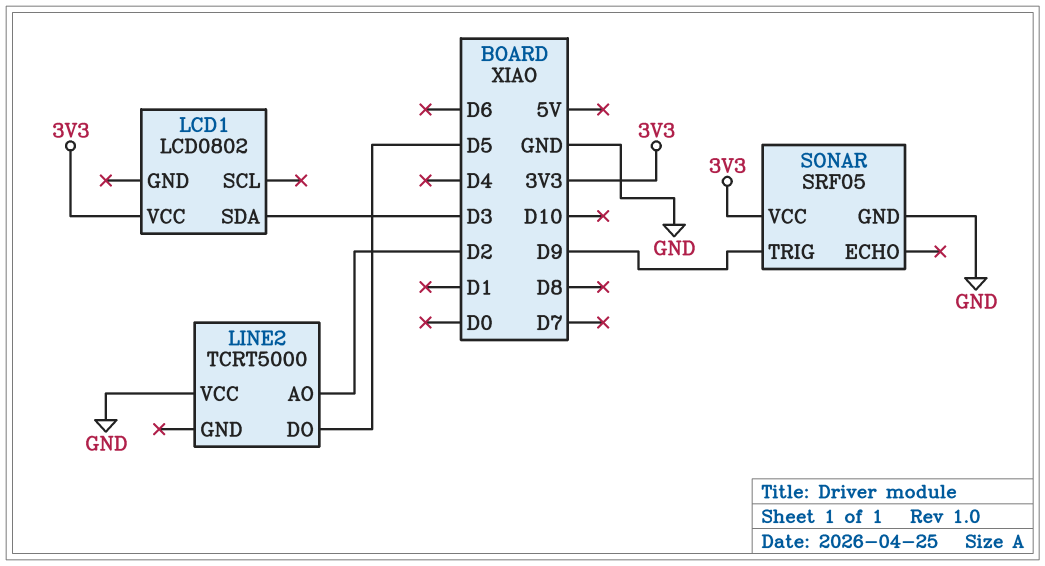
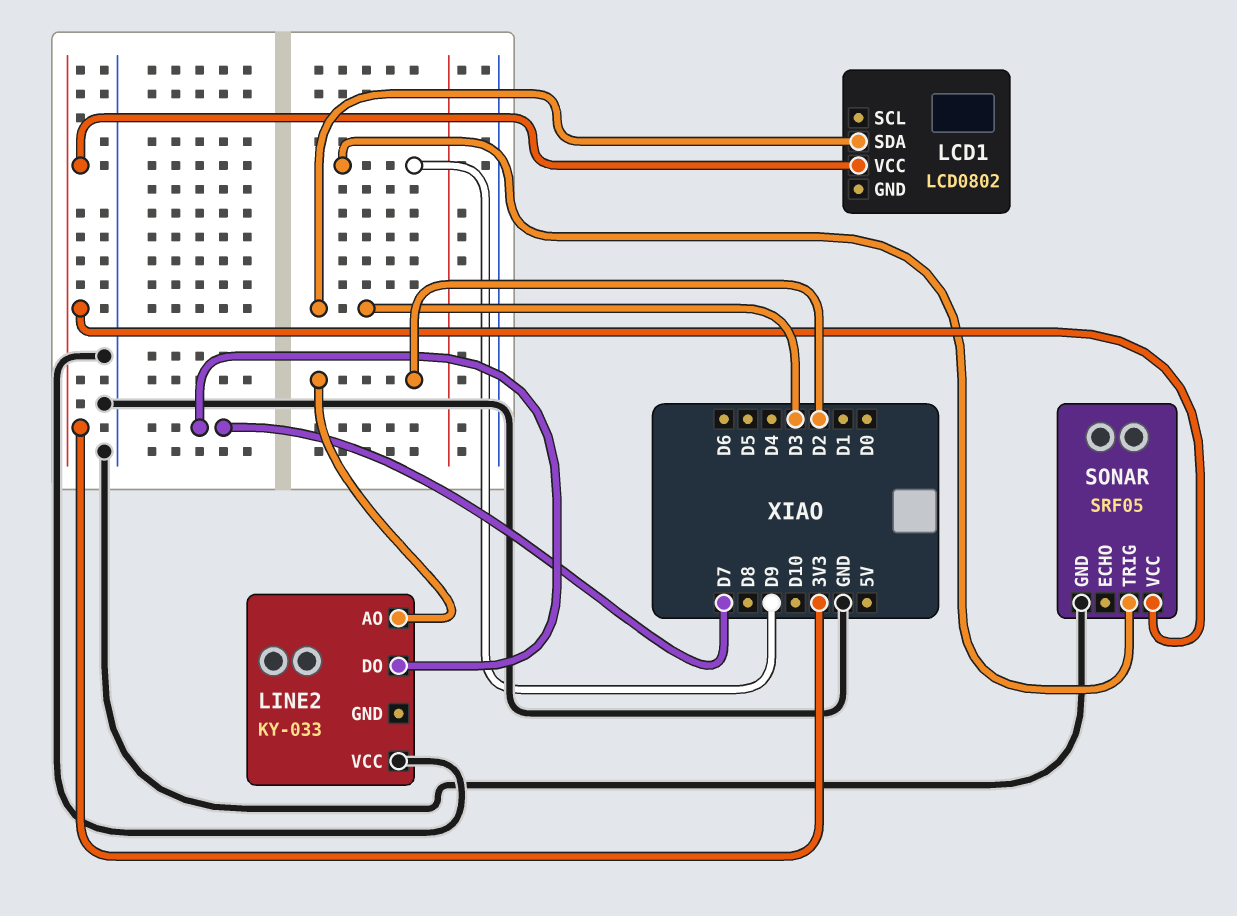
LINE2: TCRT5000 -> KY-033
LINE2 pin DO: D5 -> D7

